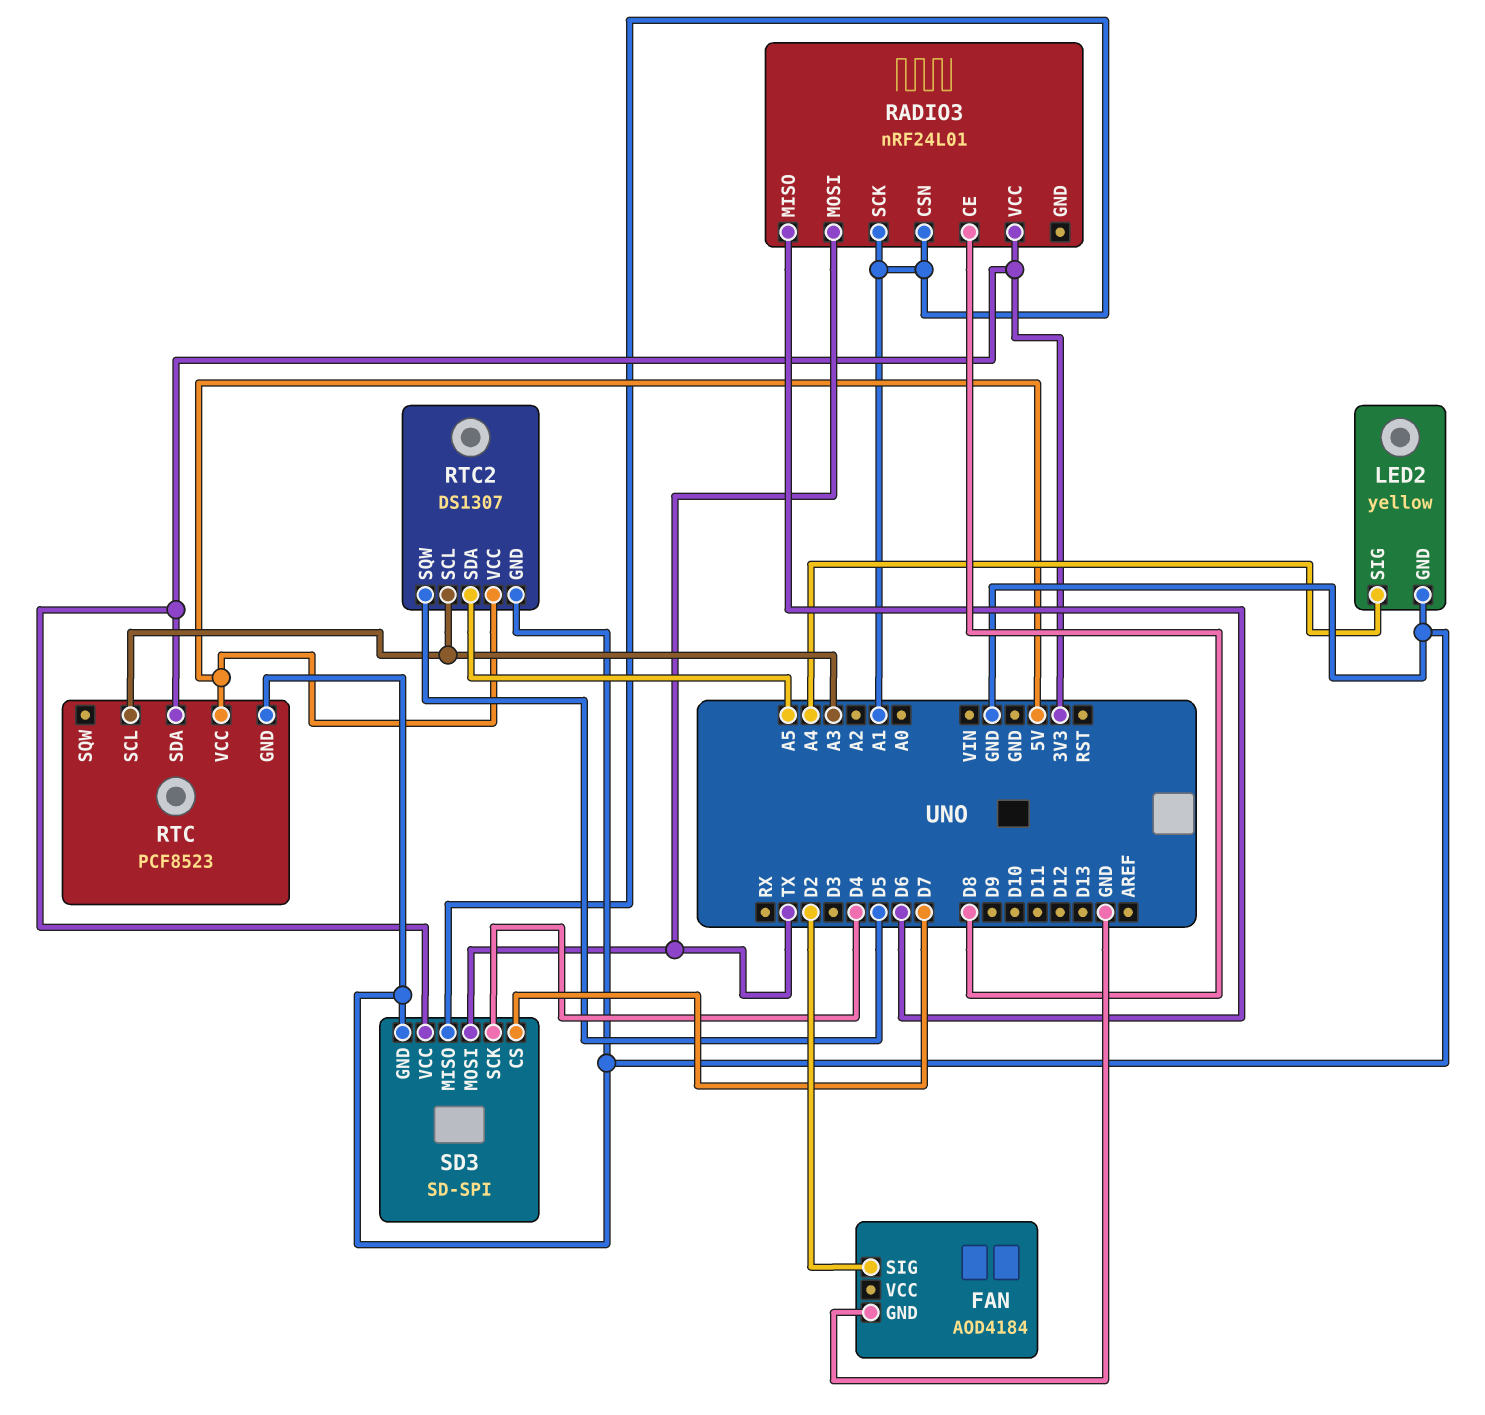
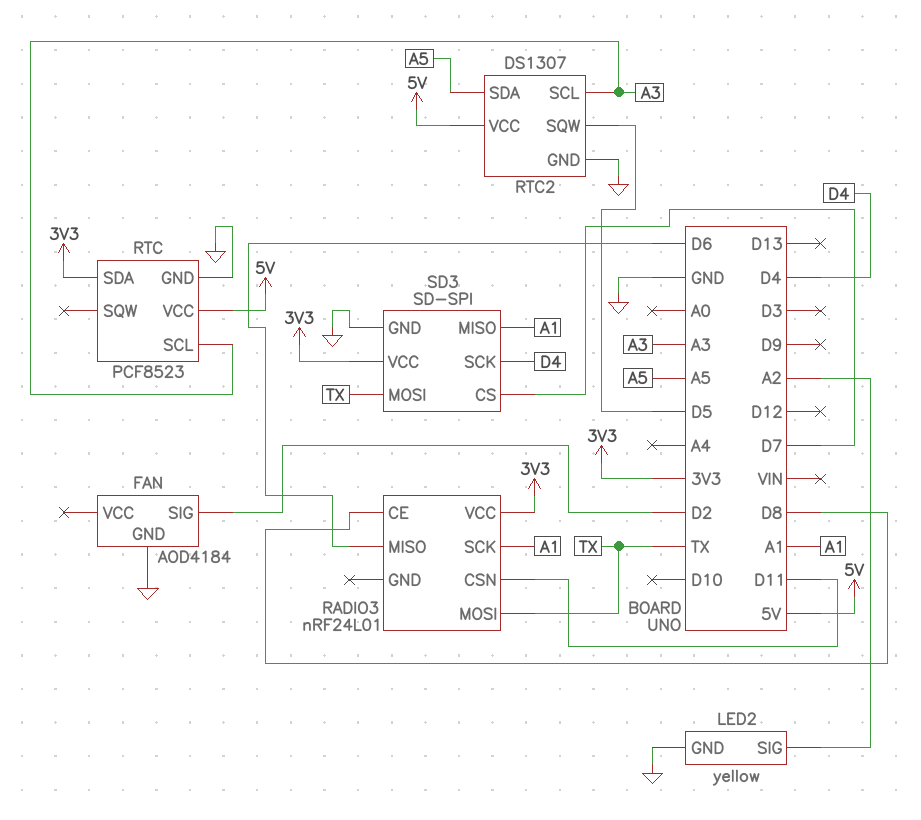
LED2 pin SIG: A4 -> A2
RADIO3 pin CSN: A1 -> D11

